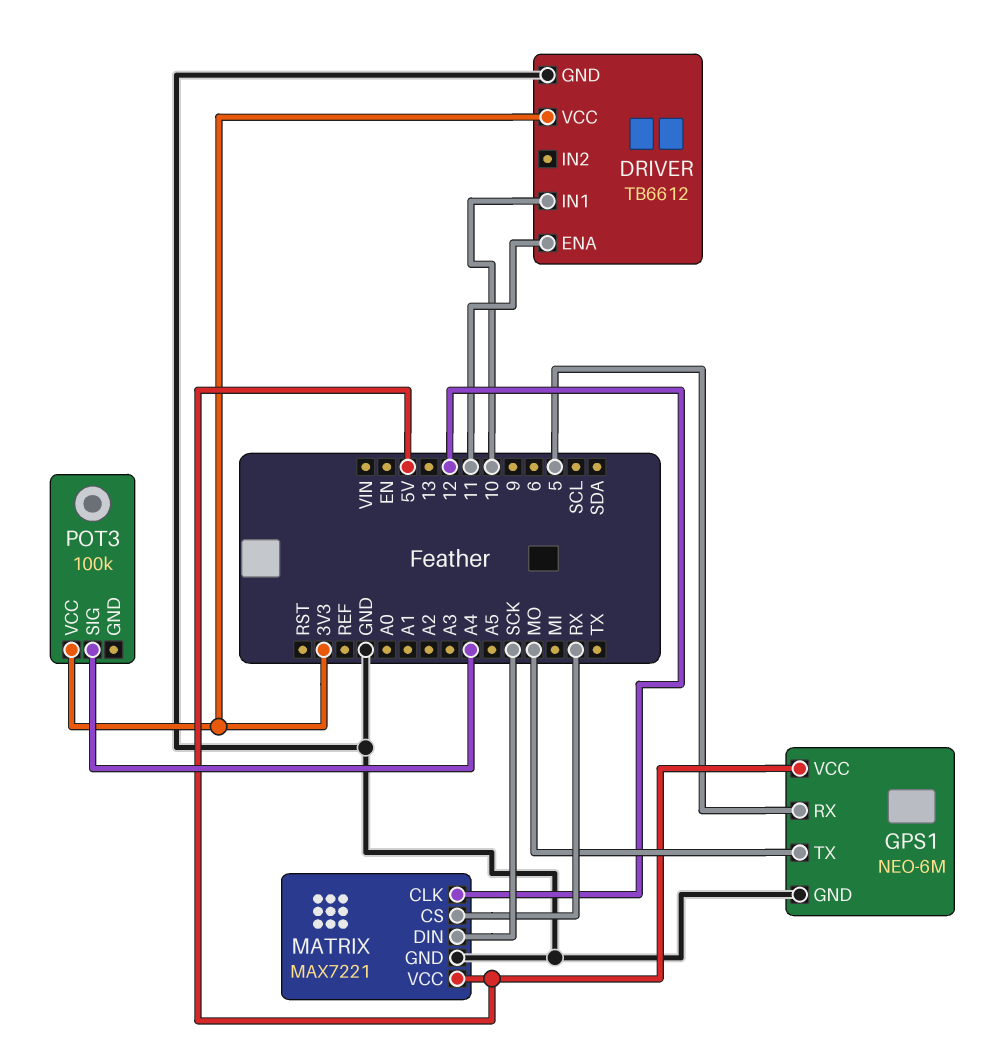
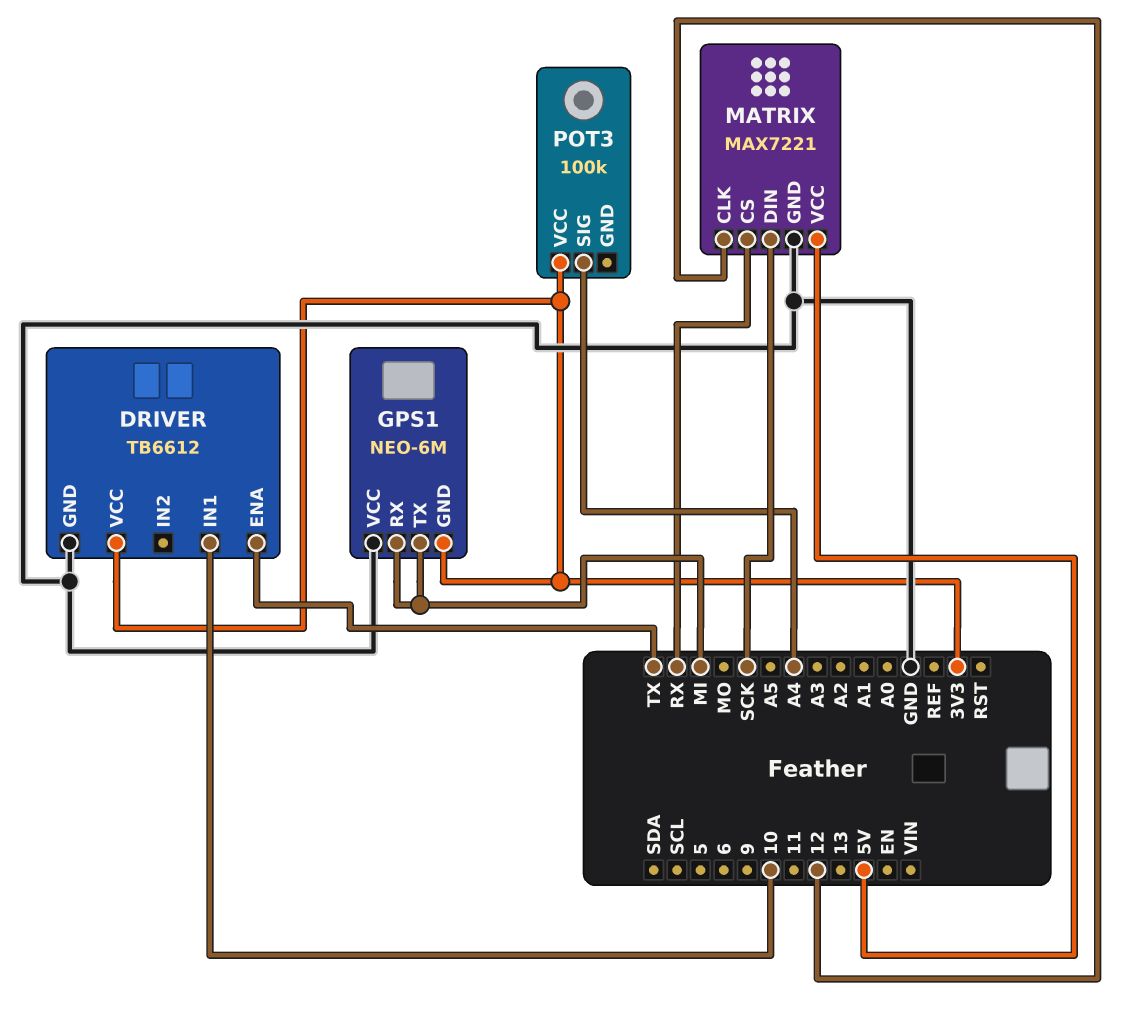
DRIVER pin ENA: 11 -> TX
GPS1 pin GND: GND -> 3V3
GPS1 pin RX: 5 -> MI
GPS1 pin TX: MO -> MI
GPS1 pin VCC: 5V -> GND

